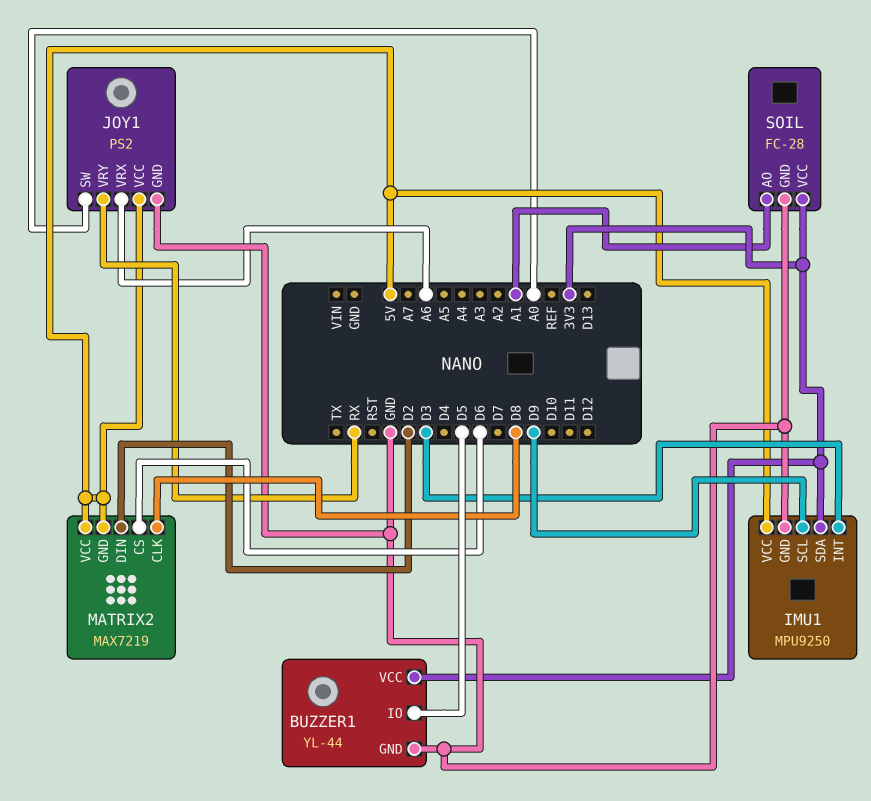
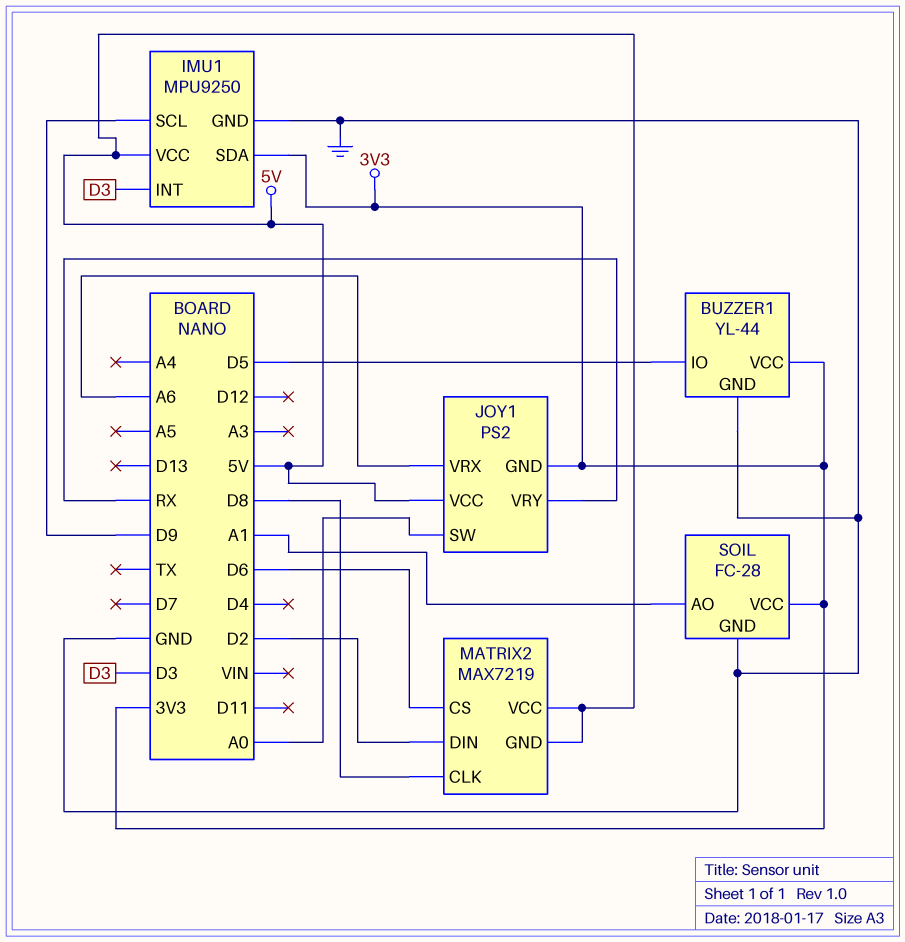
JOY1 pin GND: GND -> 3V3

